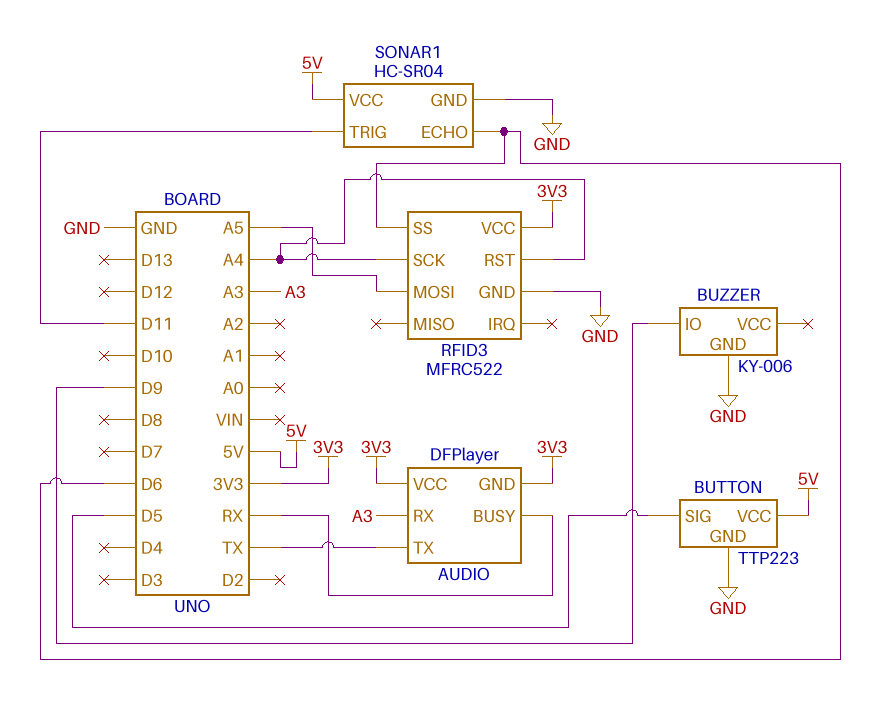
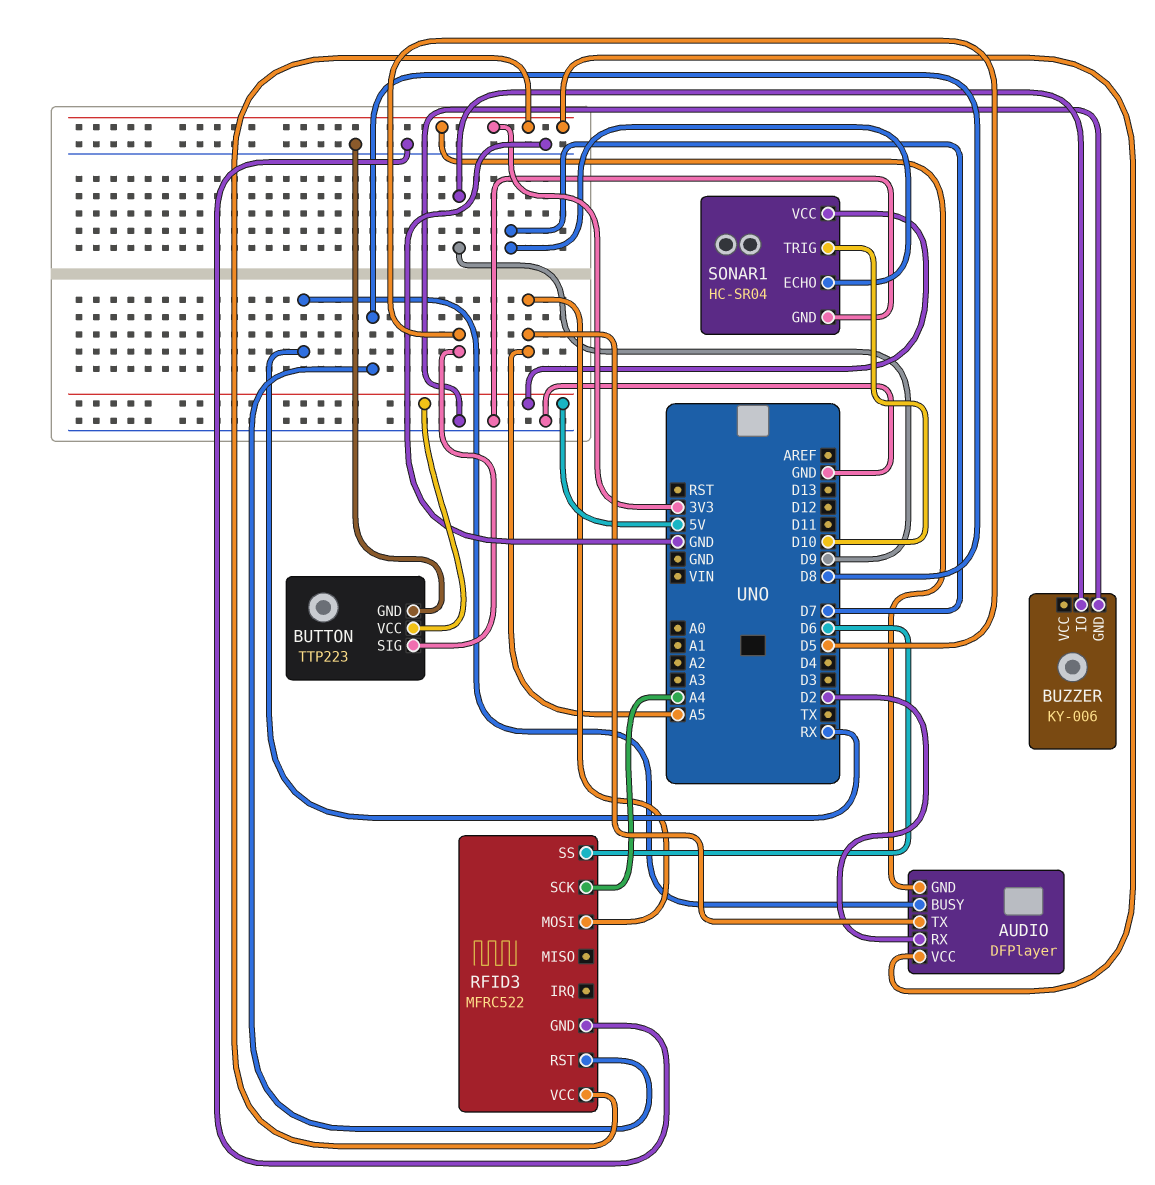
AUDIO pin RX: A3 -> D2
AUDIO pin TX: TX -> A5
RFID3 pin RST: A4 -> D8
SONAR1 pin ECHO: D6 -> D7
SONAR1 pin TRIG: D11 -> D10

